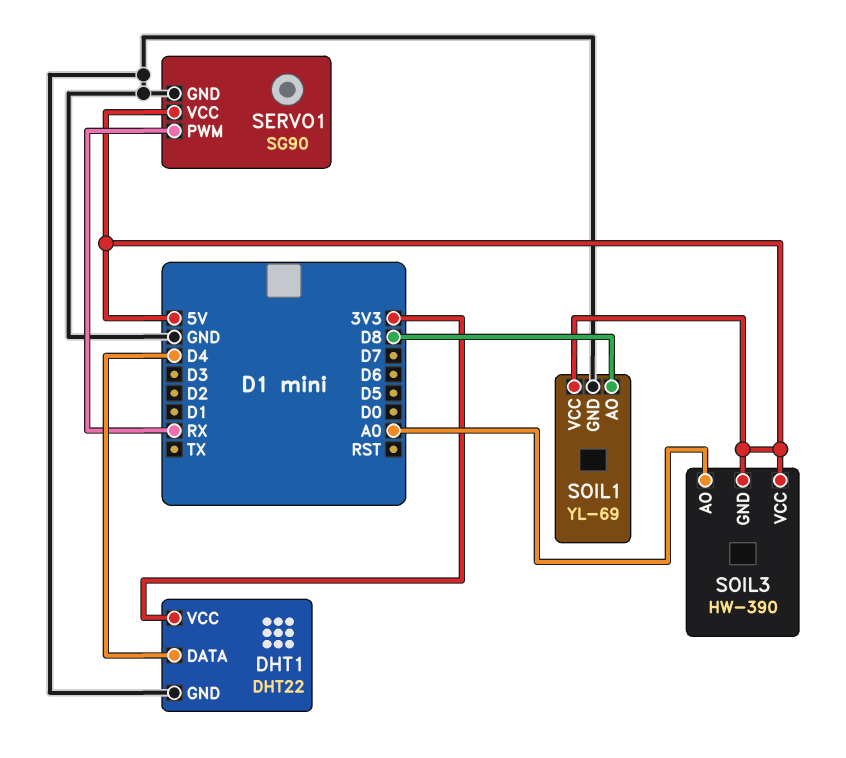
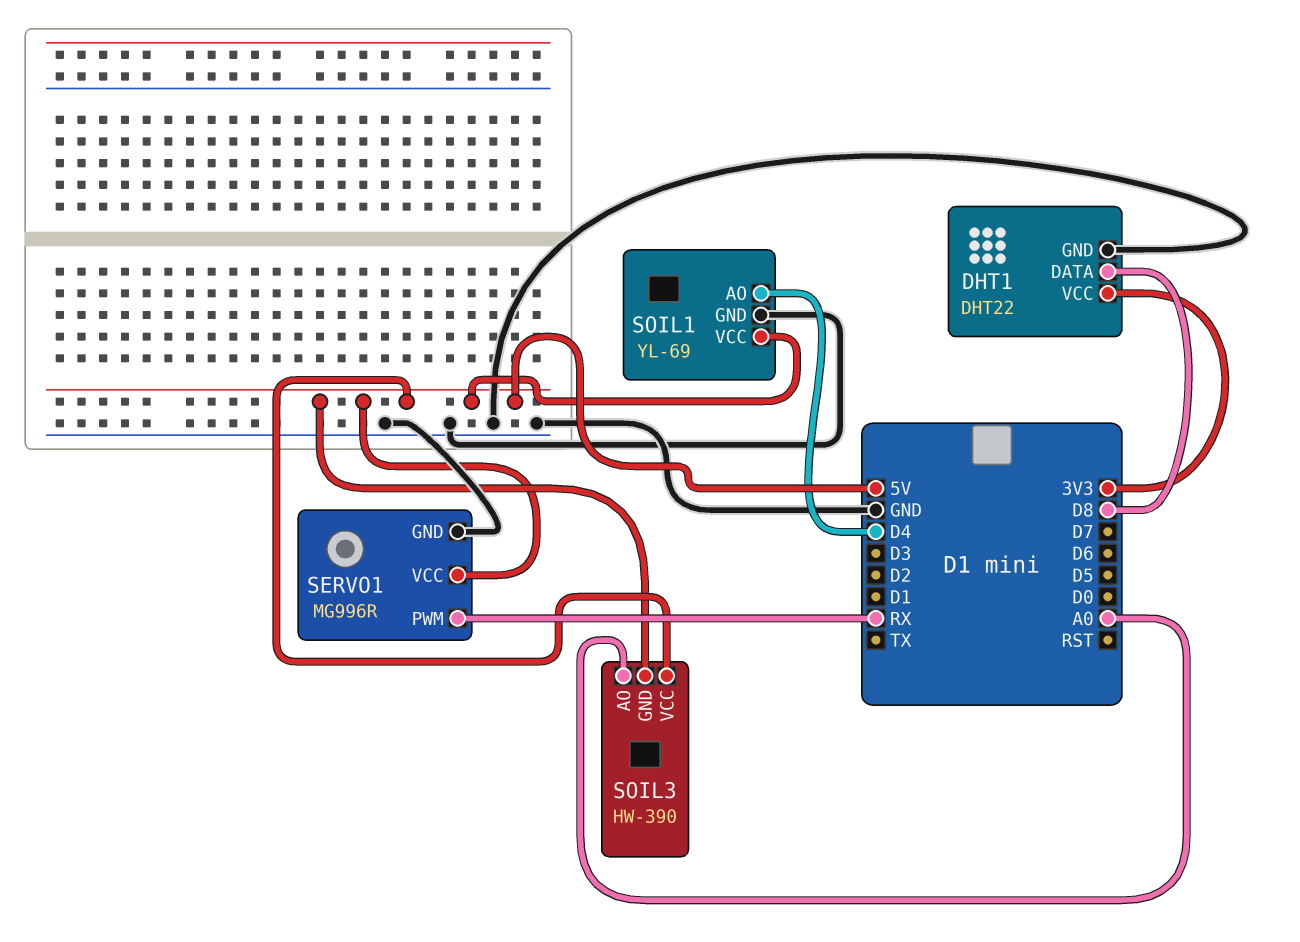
DHT1 pin DATA: D4 -> D8
SERVO1: SG90 -> MG996R
SOIL1 pin AO: D8 -> D4

